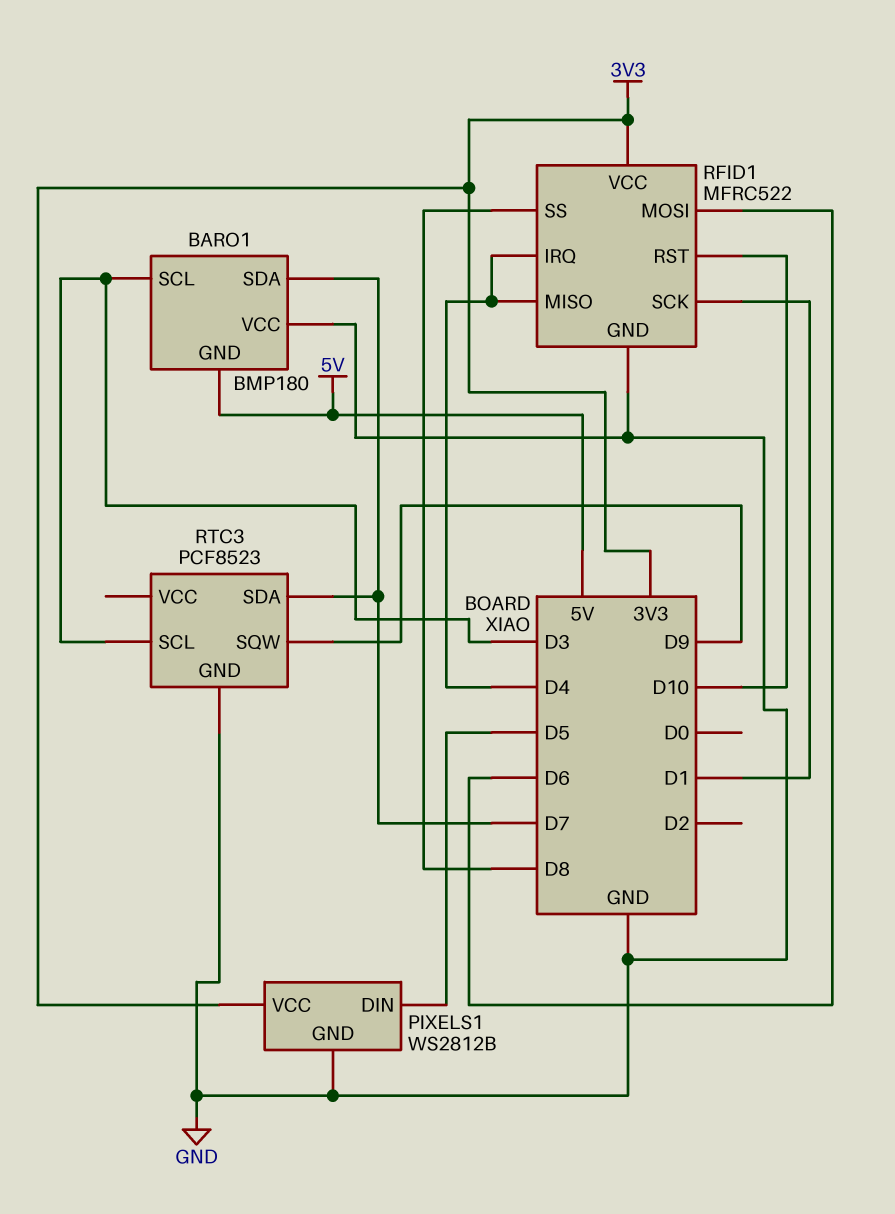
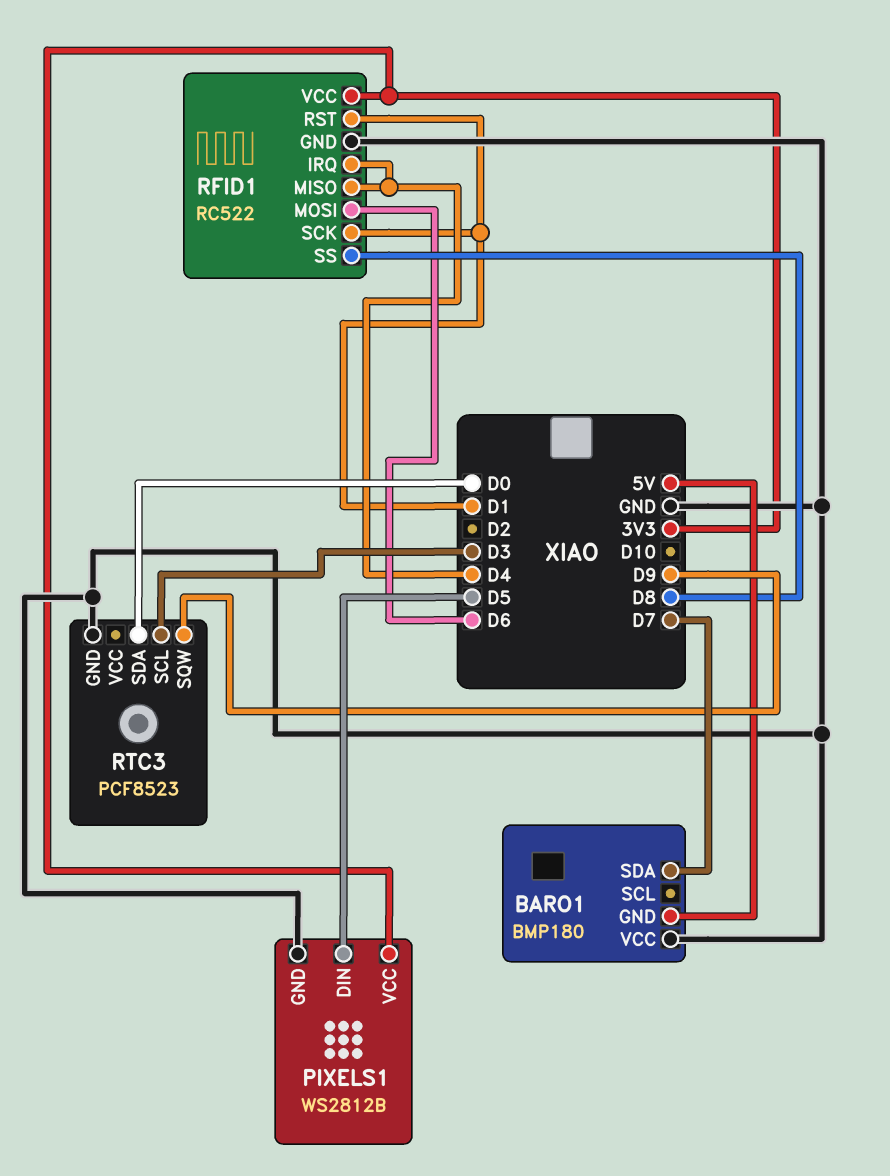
BARO1 pin SCL: D3 -> none
RFID1: MFRC522 -> RC522
RFID1 pin RST: D10 -> D1
RTC3 pin SDA: D7 -> D0

